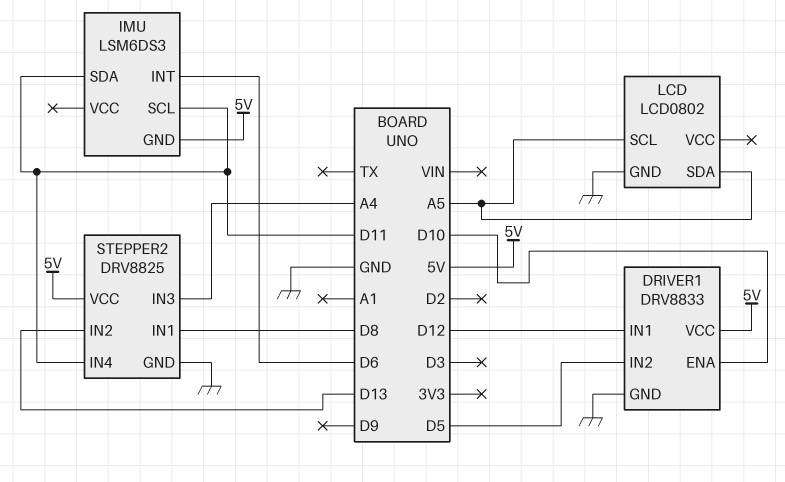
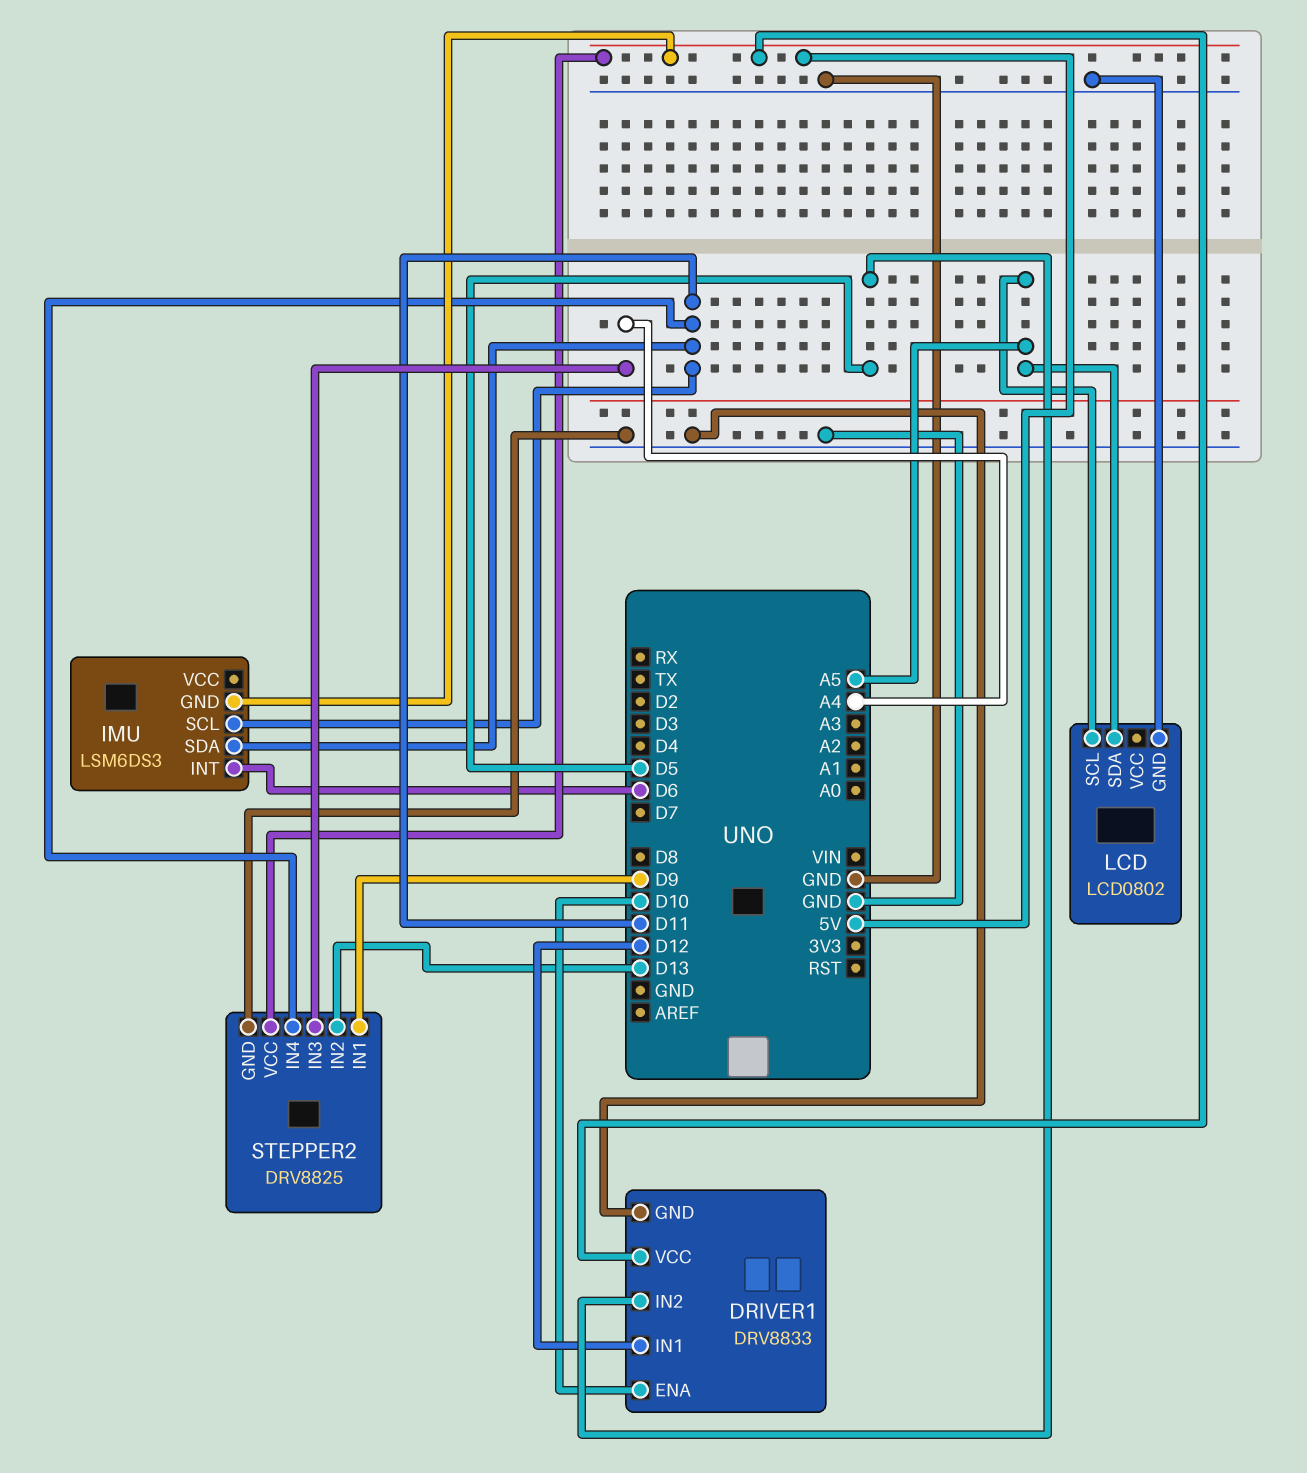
STEPPER2 pin IN1: D8 -> D9

